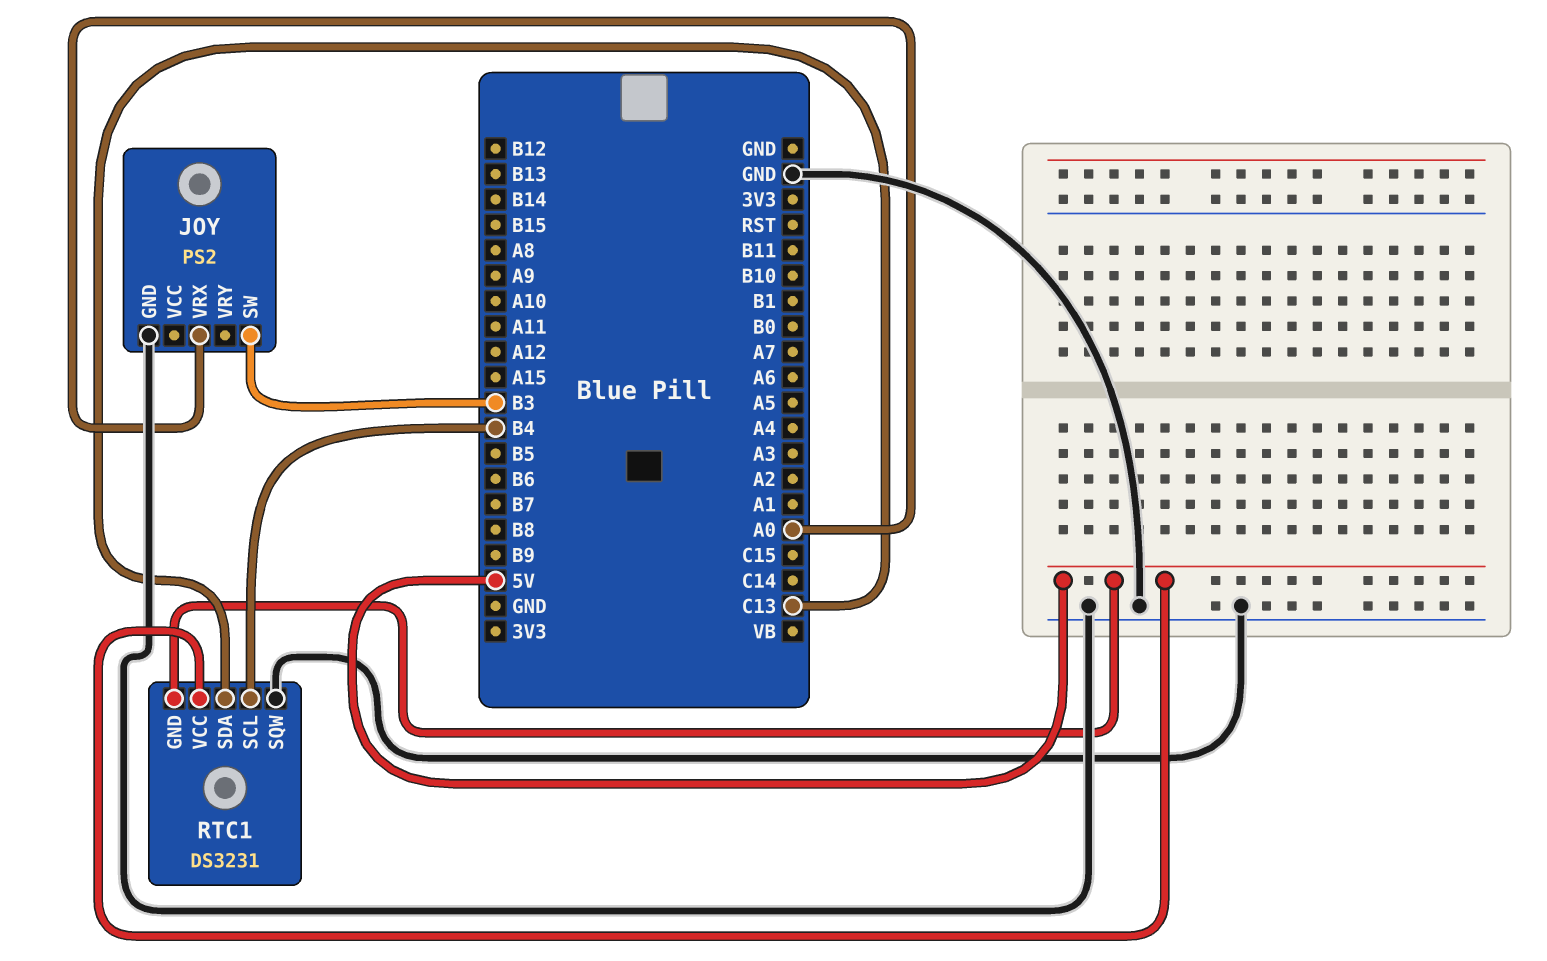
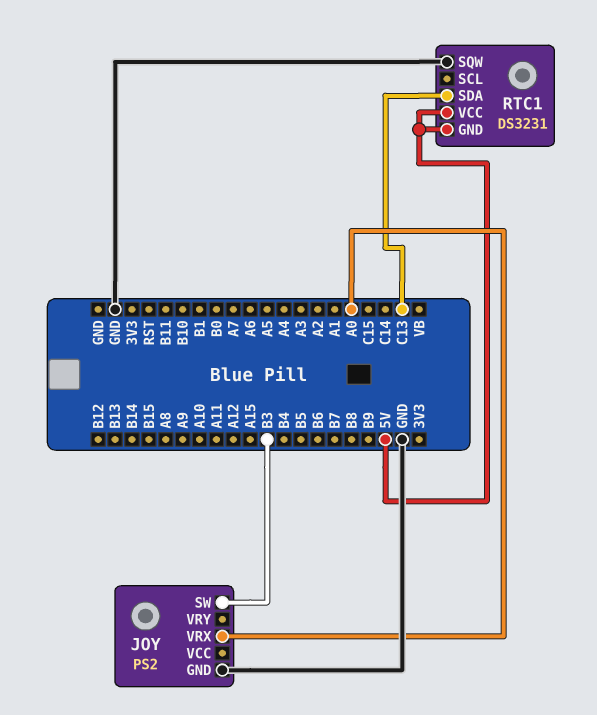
RTC1 pin SCL: B4 -> none

